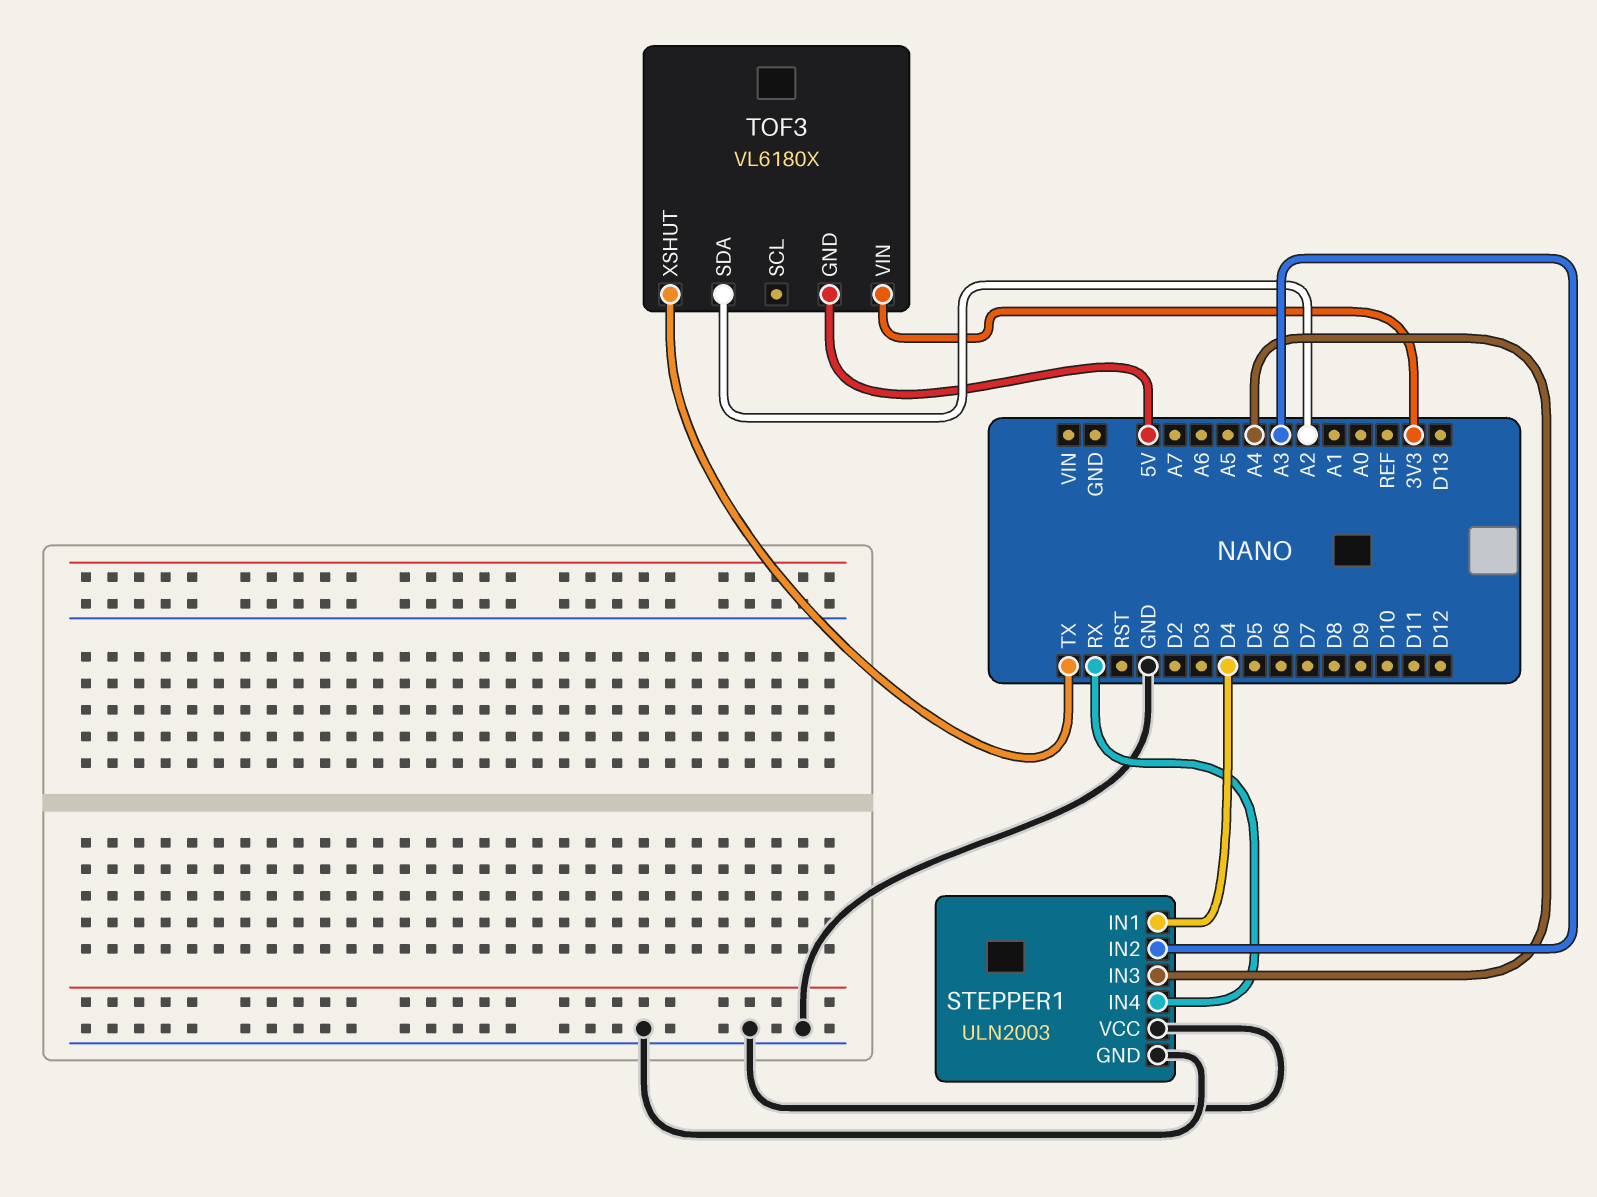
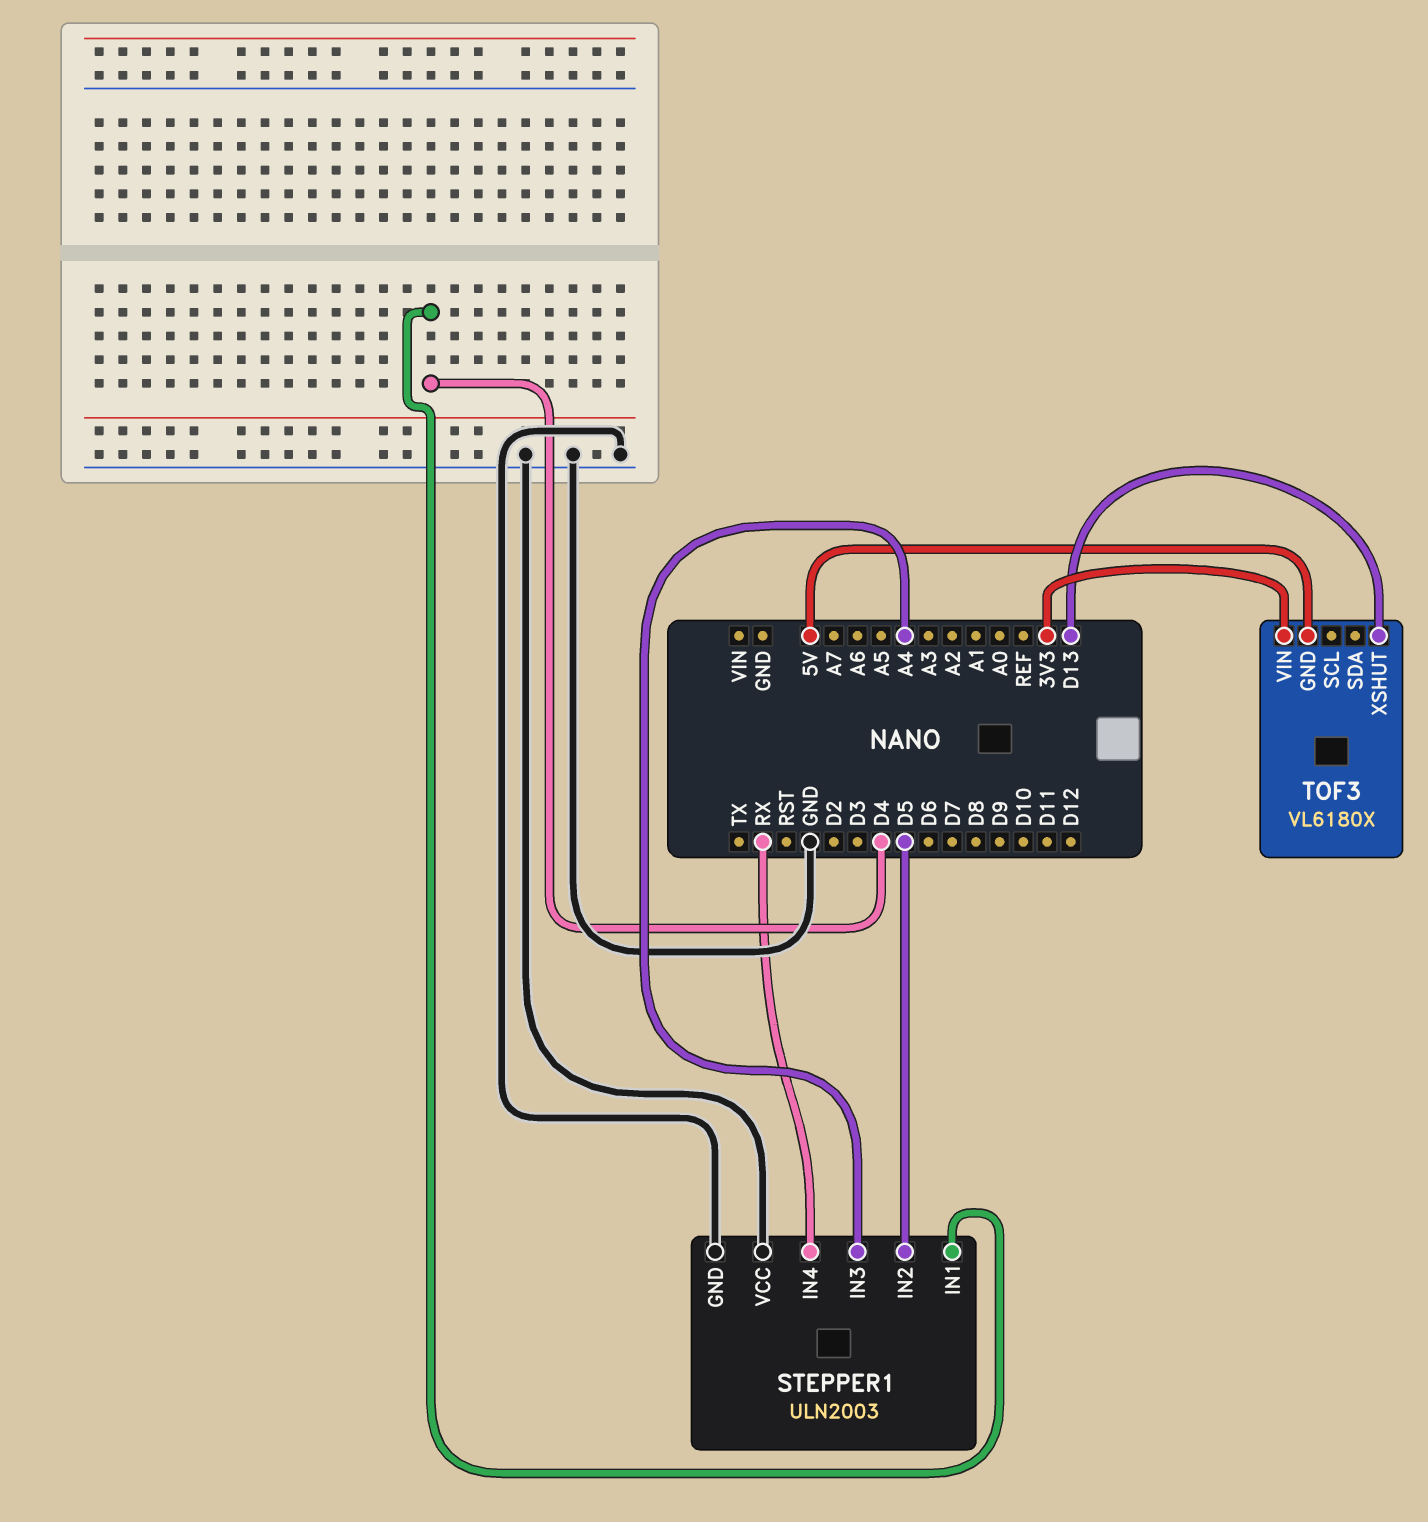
STEPPER1 pin IN2: A3 -> D5
TOF3 pin SDA: A2 -> none
TOF3 pin XSHUT: TX -> D13

